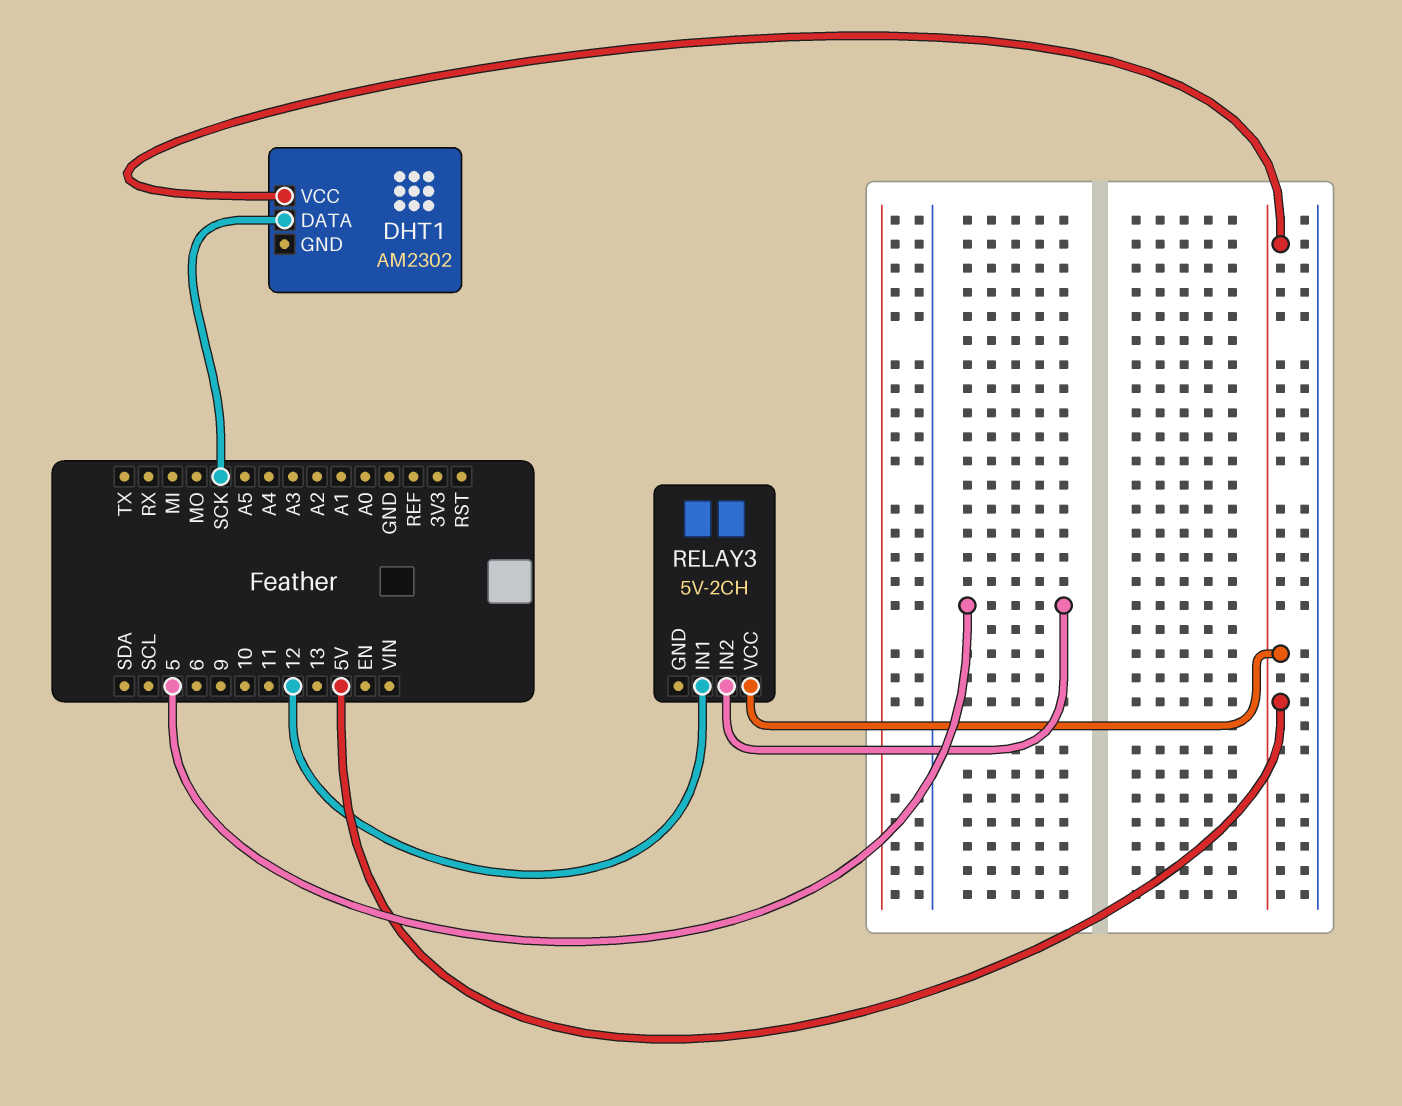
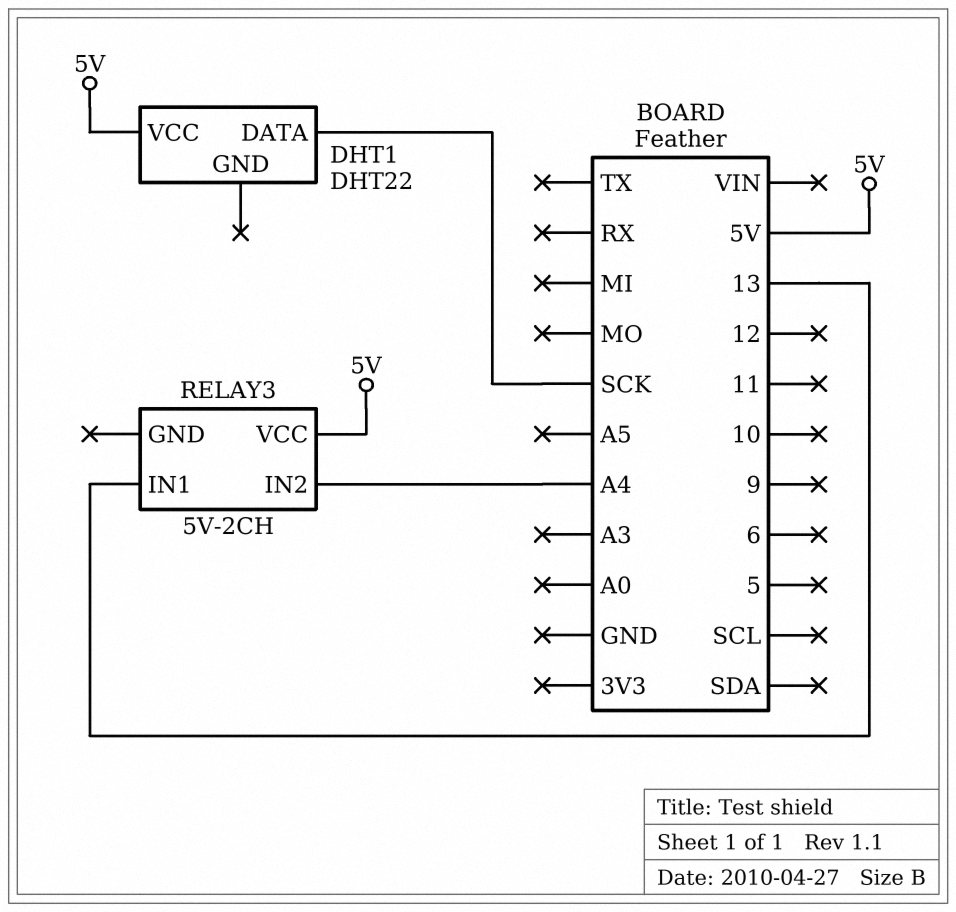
DHT1: AM2302 -> DHT22
RELAY3 pin IN1: 12 -> 13
RELAY3 pin IN2: 5 -> A4

